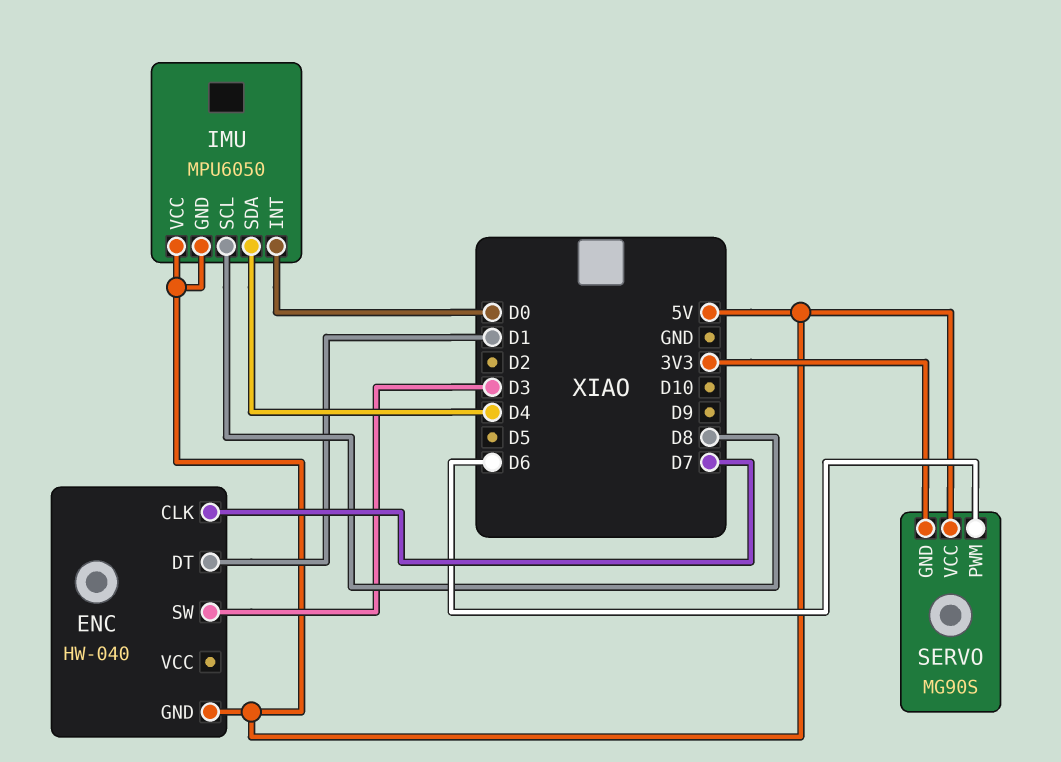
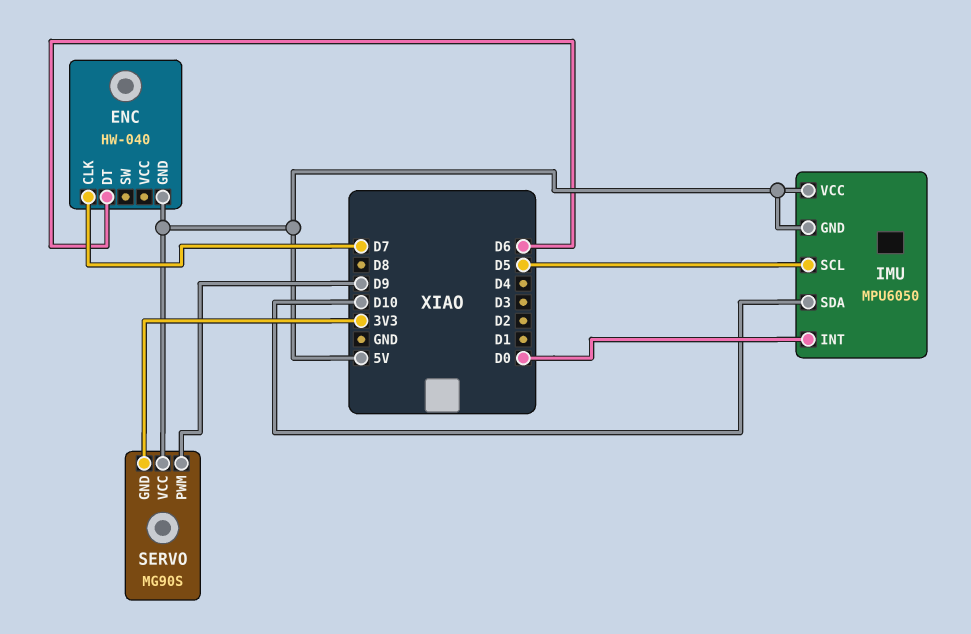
ENC pin DT: D1 -> D6
ENC pin SW: D3 -> none
IMU pin SCL: D8 -> D5
IMU pin SDA: D4 -> D10
SERVO pin PWM: D6 -> D9

